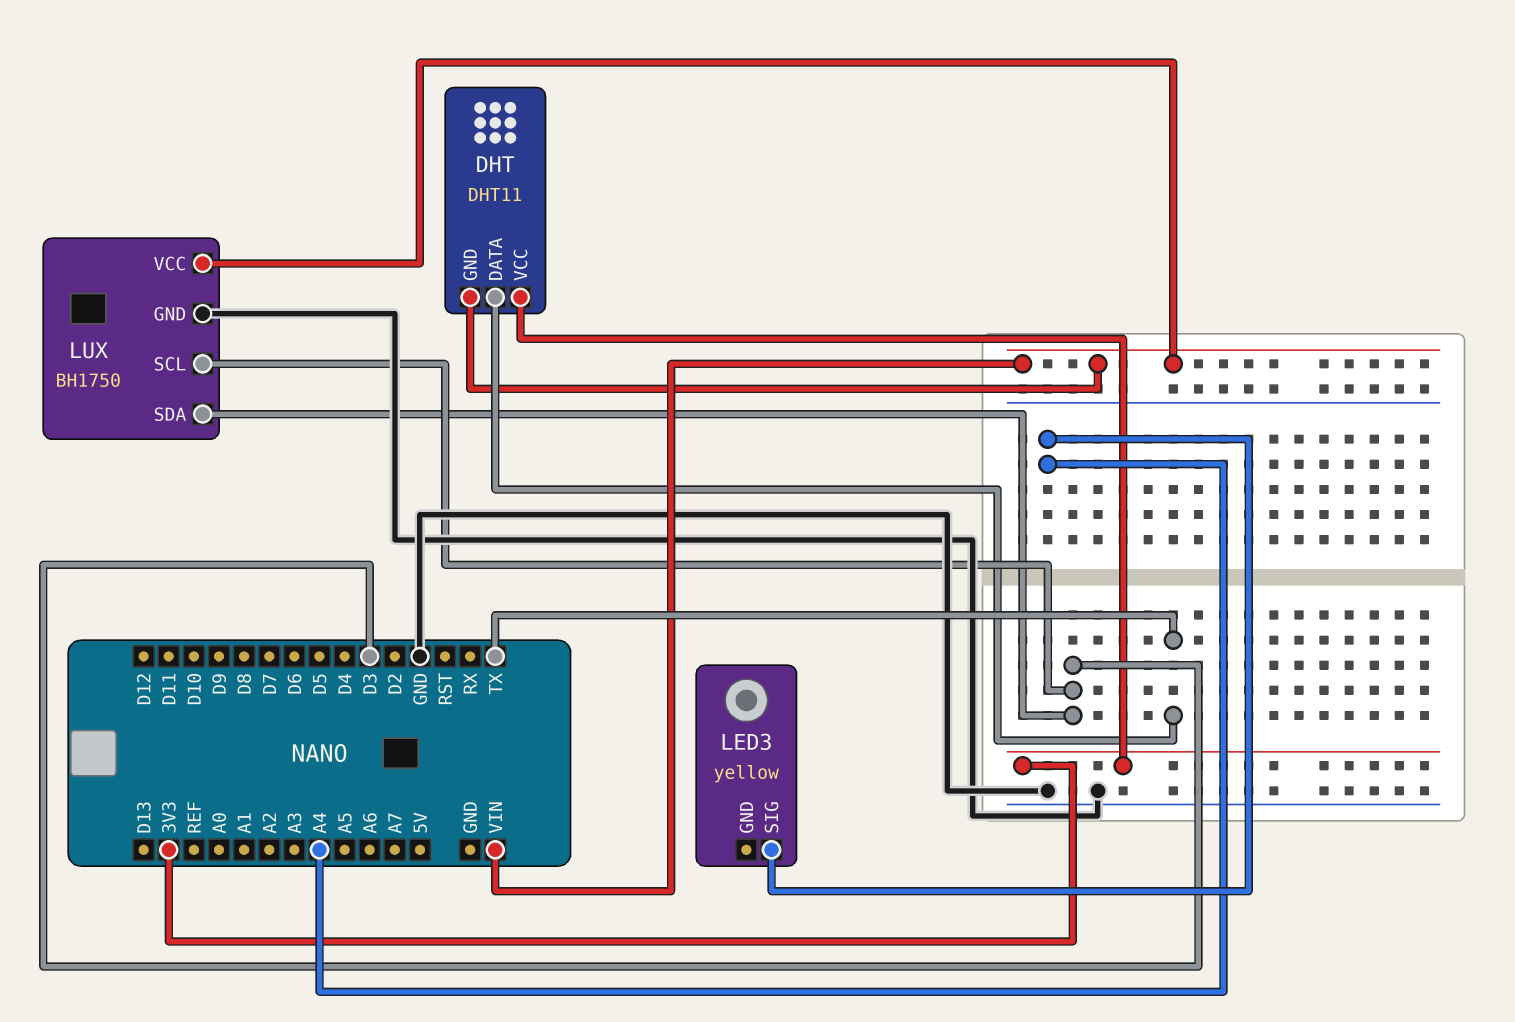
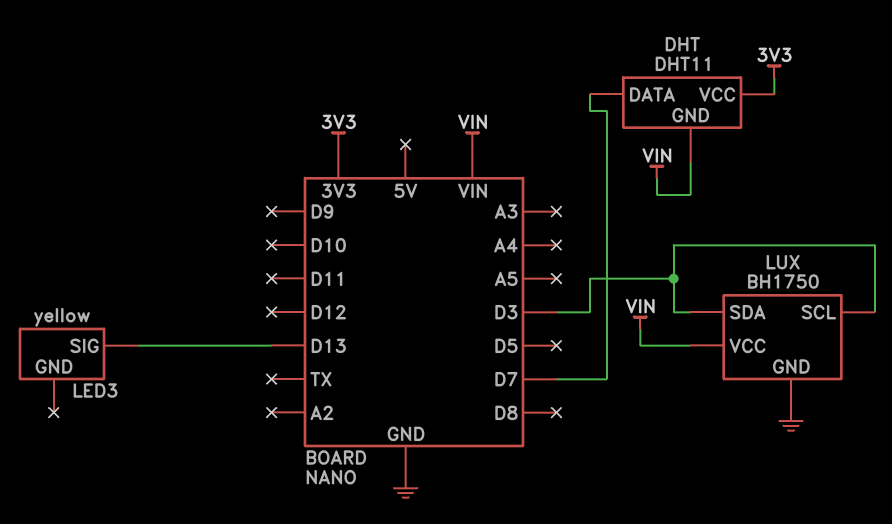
DHT pin DATA: TX -> D7
LED3 pin SIG: A4 -> D13

